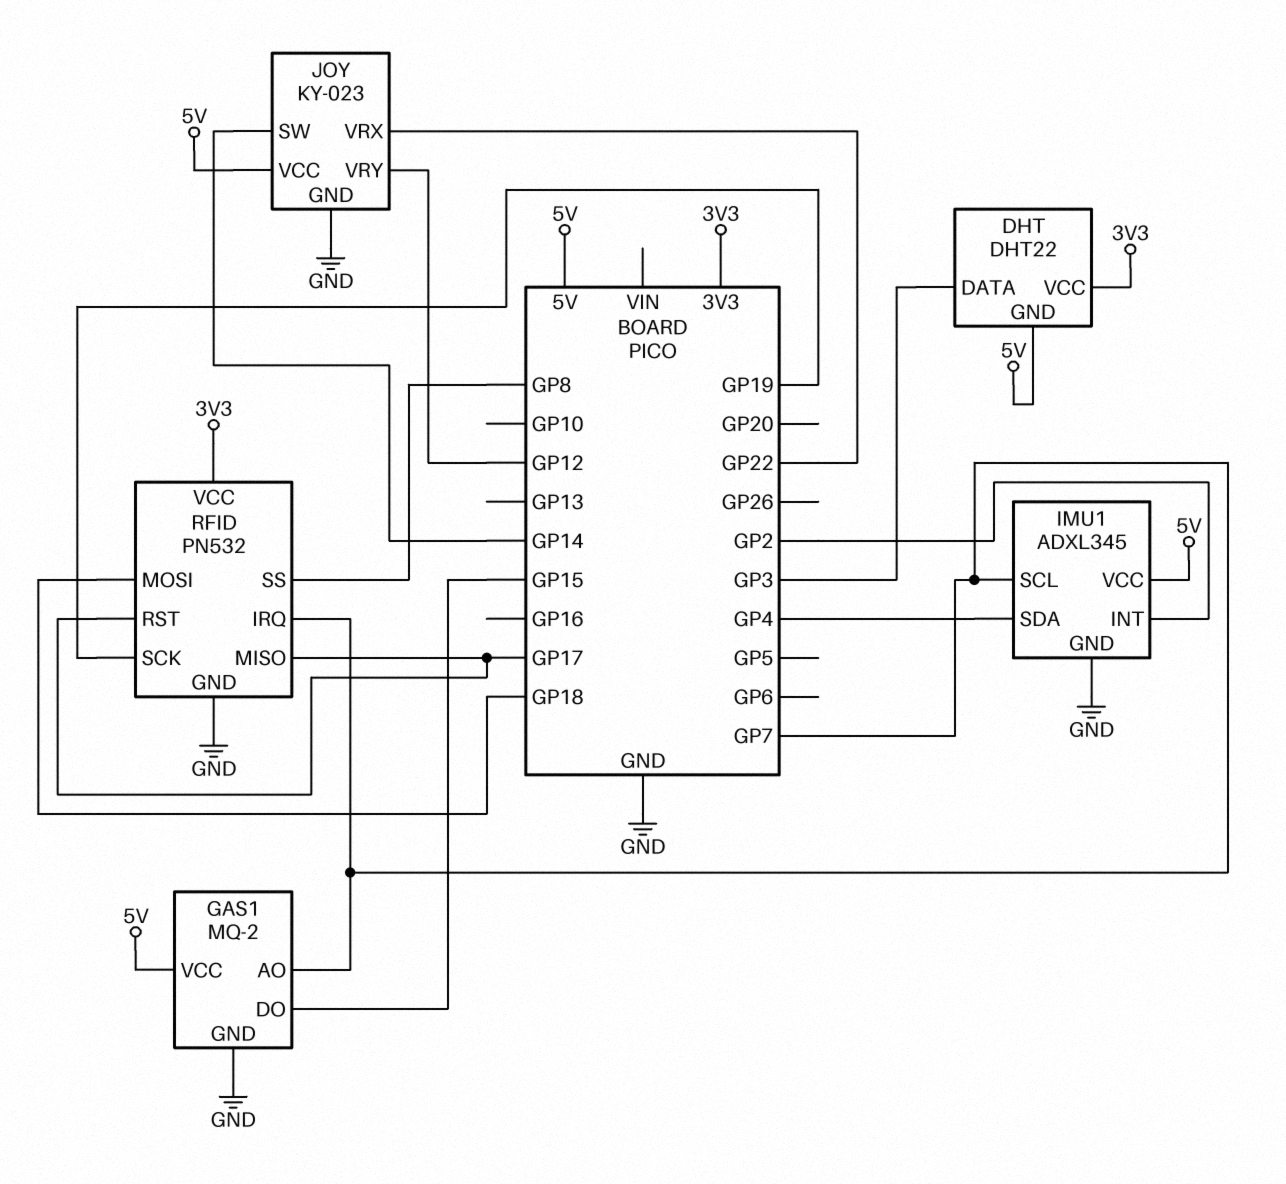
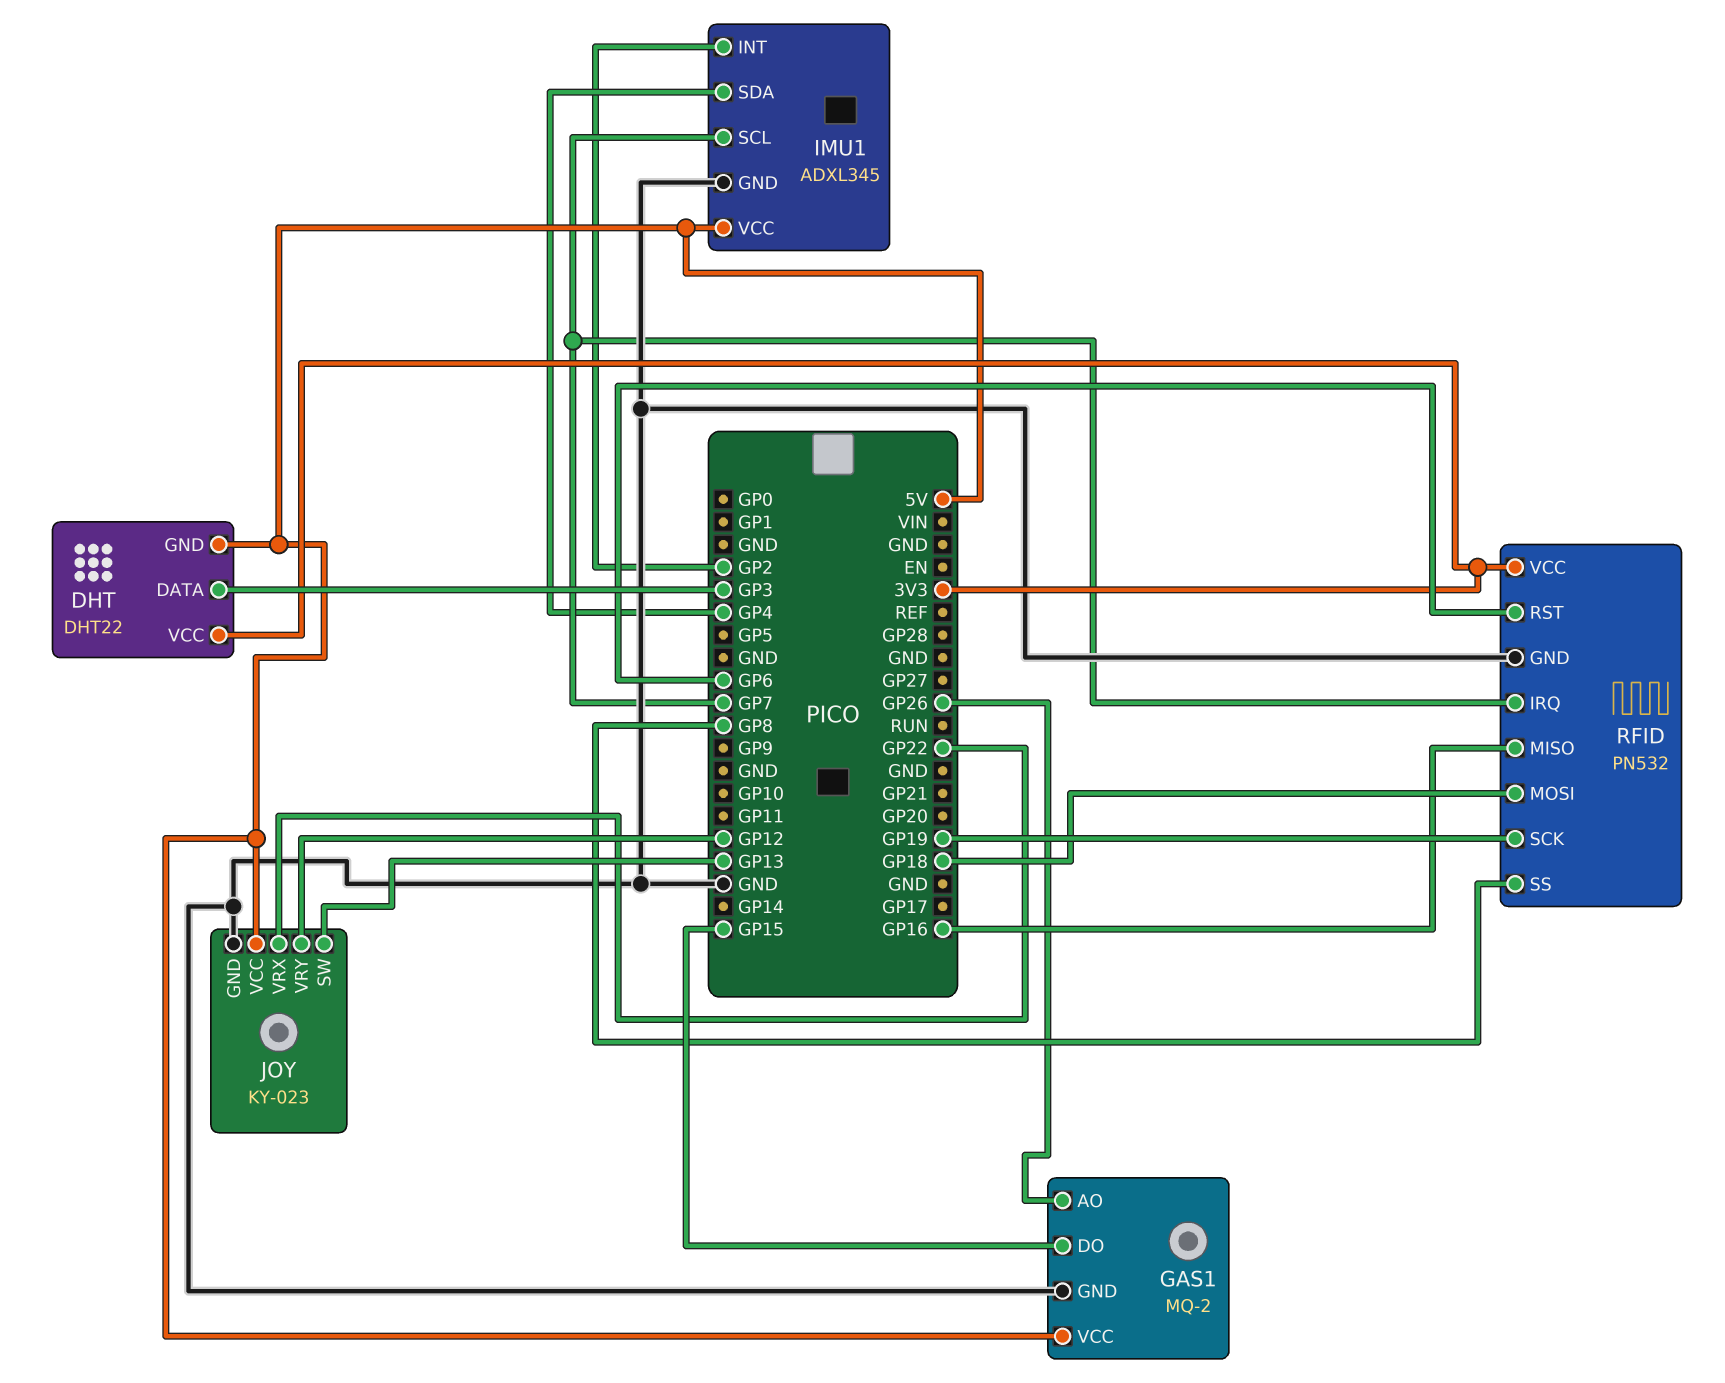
GAS1 pin AO: GP7 -> GP26
JOY pin SW: GP14 -> GP13
RFID pin MISO: GP17 -> GP16
RFID pin RST: GP17 -> GP6

